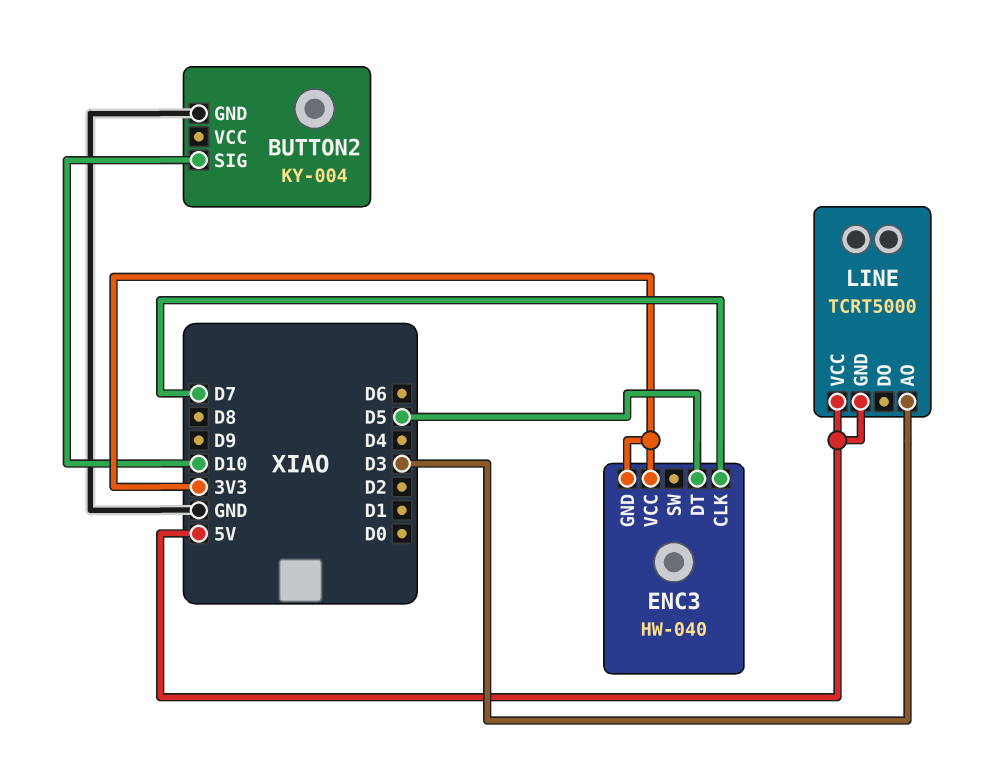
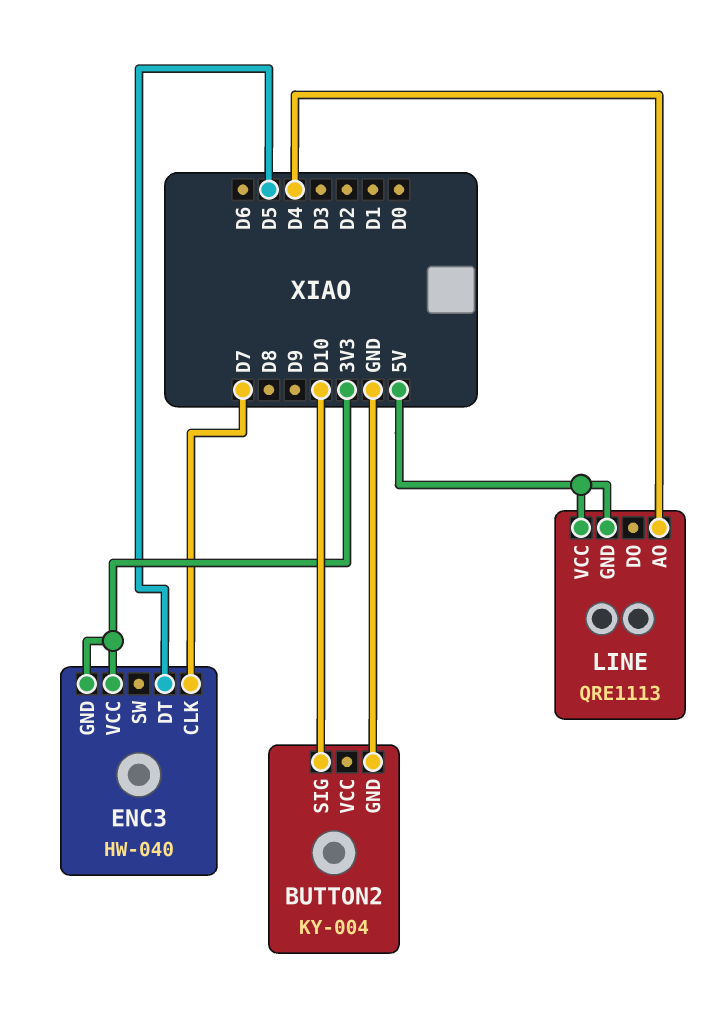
LINE: TCRT5000 -> QRE1113
LINE pin AO: D3 -> D4

